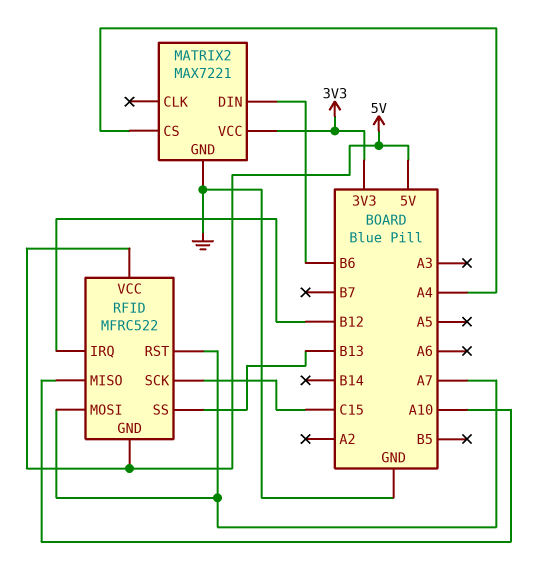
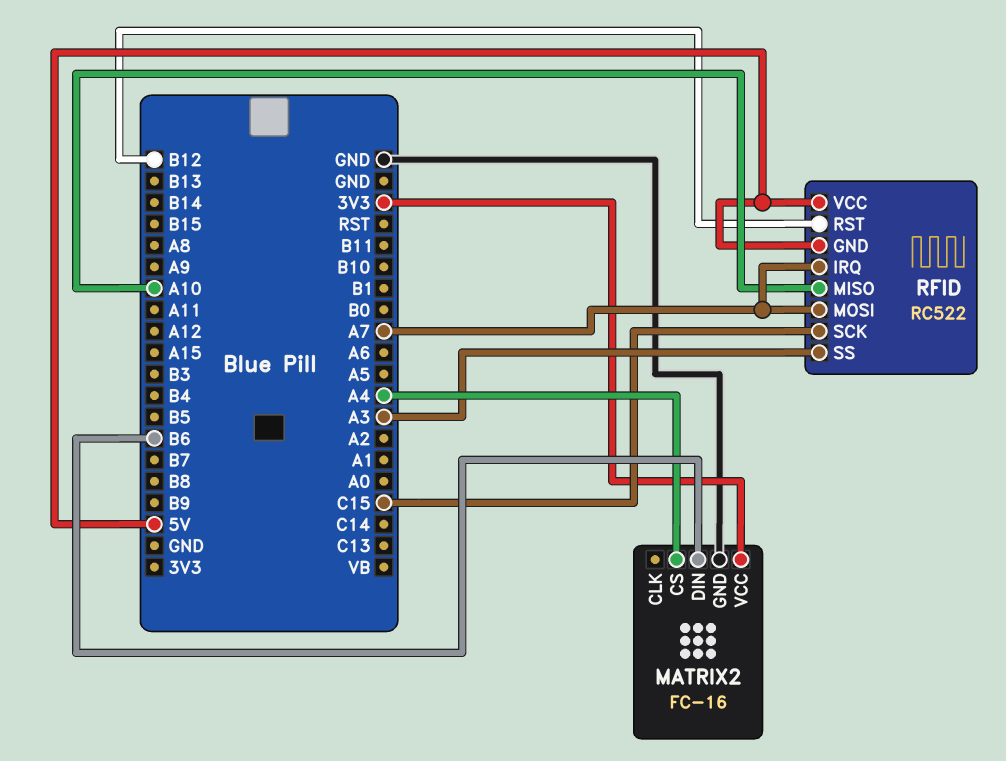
MATRIX2: MAX7221 -> FC-16
RFID: MFRC522 -> RC522
RFID pin IRQ: B12 -> A7
RFID pin RST: A7 -> B12
RFID pin SS: B13 -> A3

